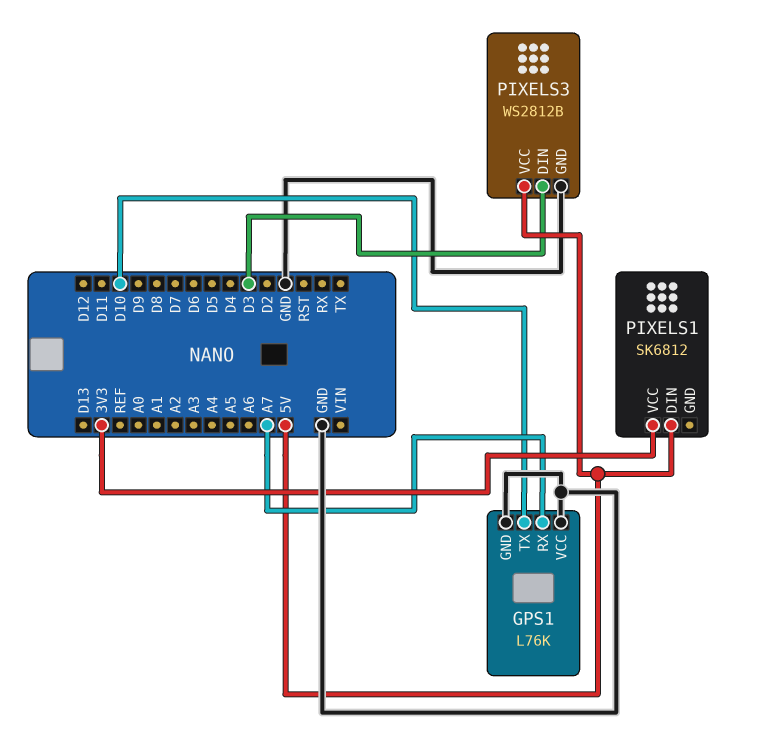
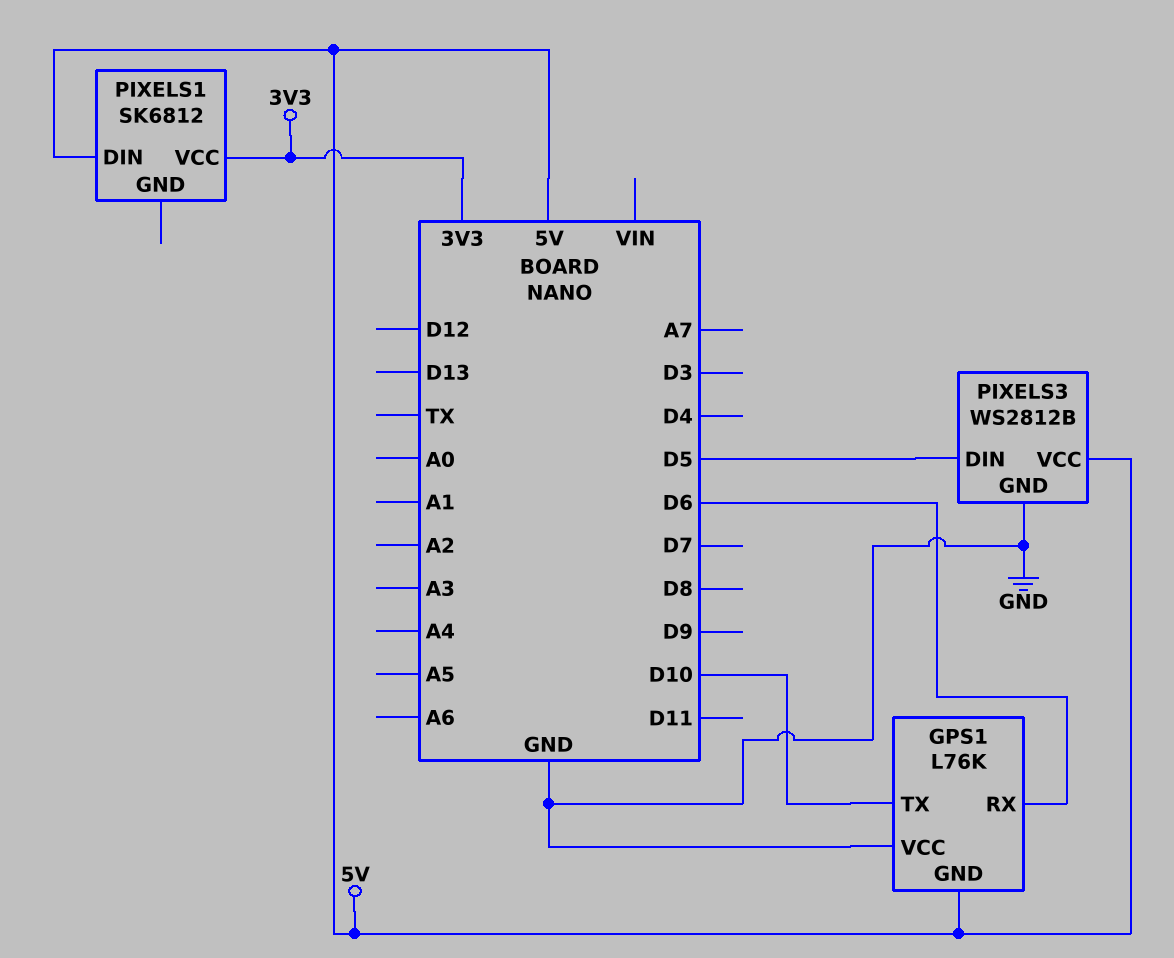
GPS1 pin GND: GND -> 5V
GPS1 pin RX: A7 -> D6
PIXELS3 pin DIN: D3 -> D5

